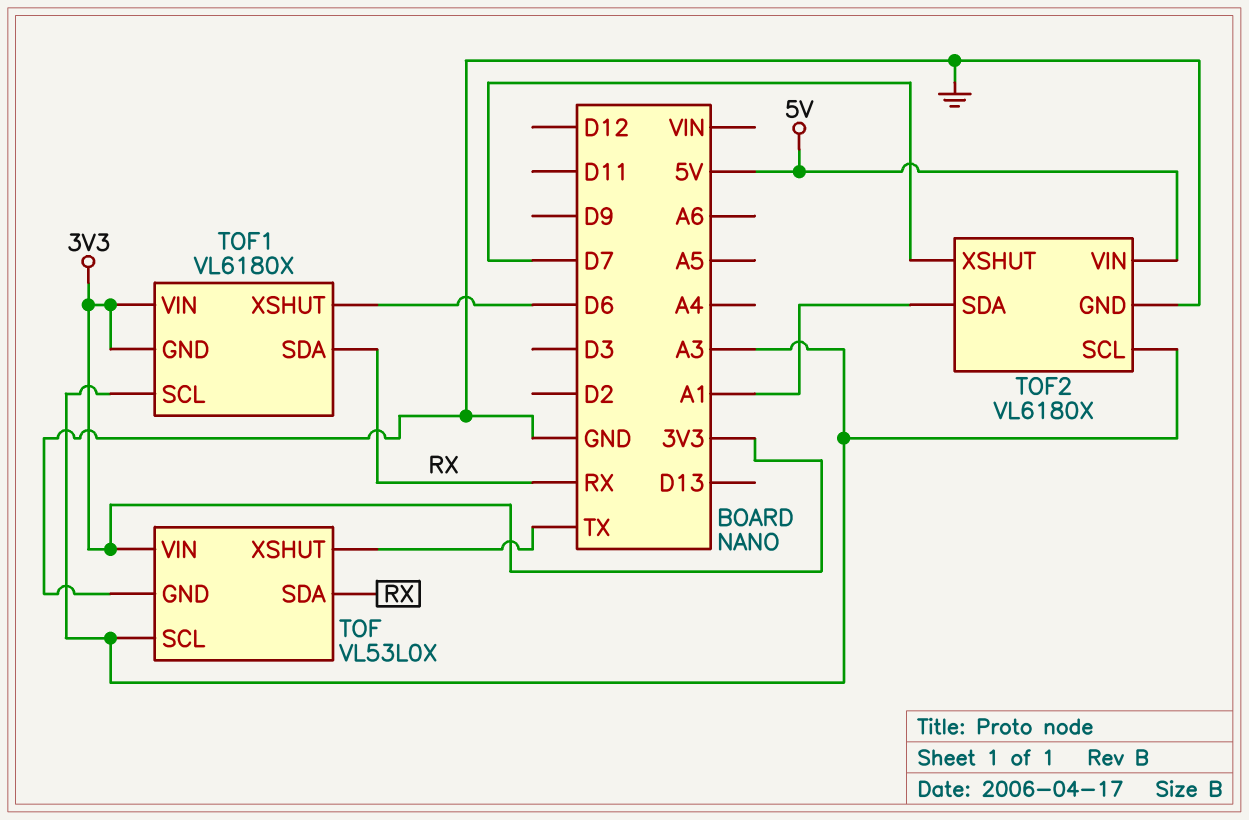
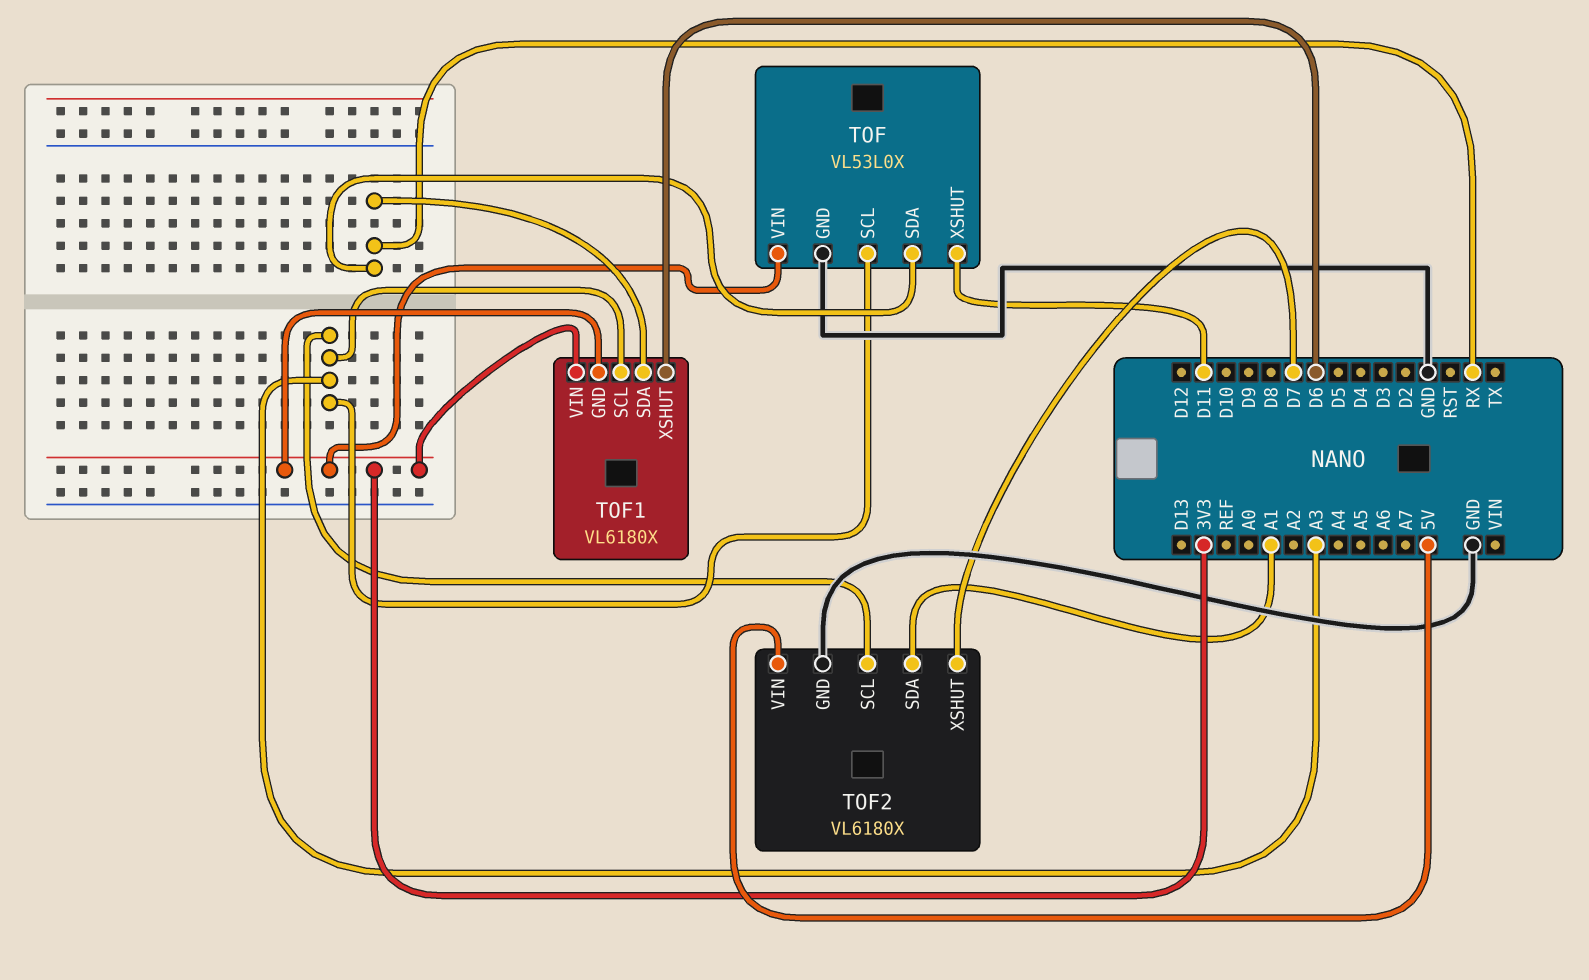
TOF pin XSHUT: TX -> D11

